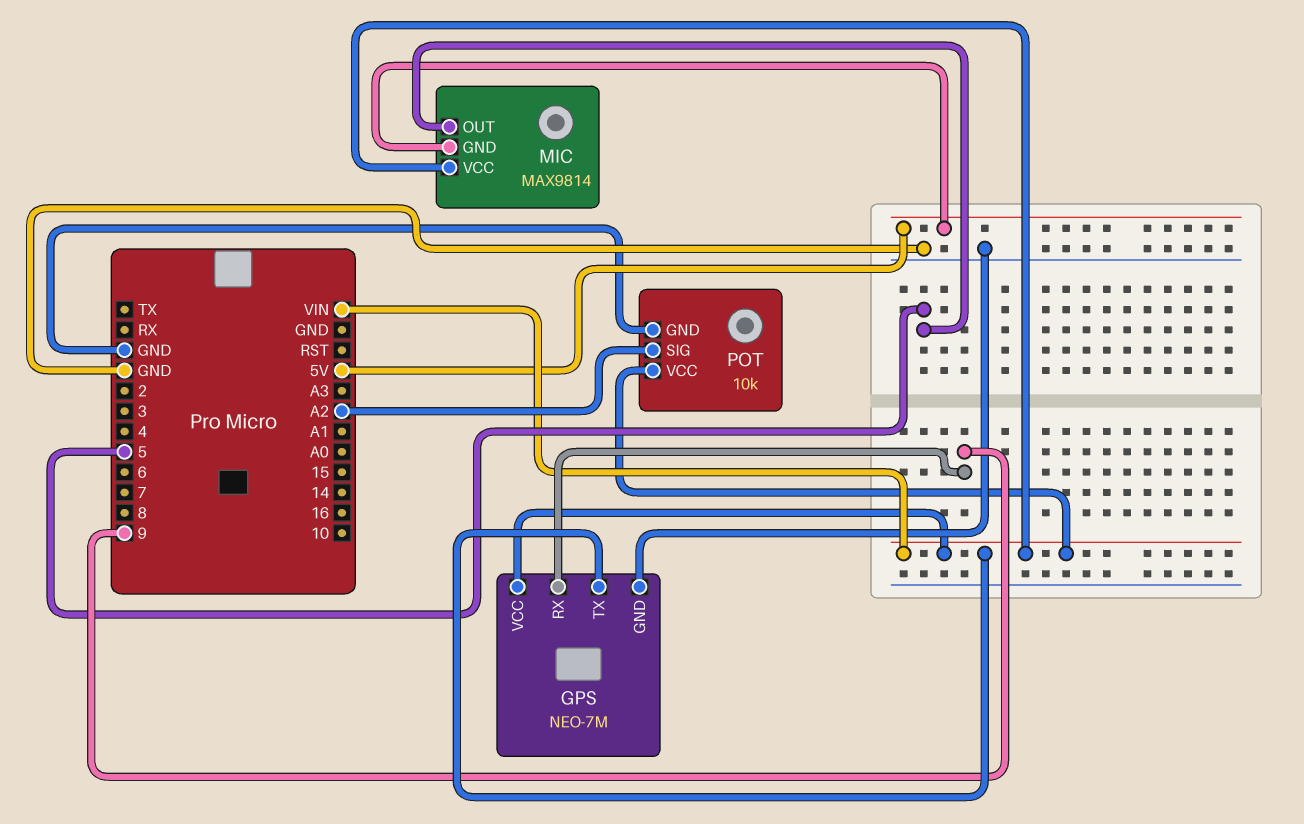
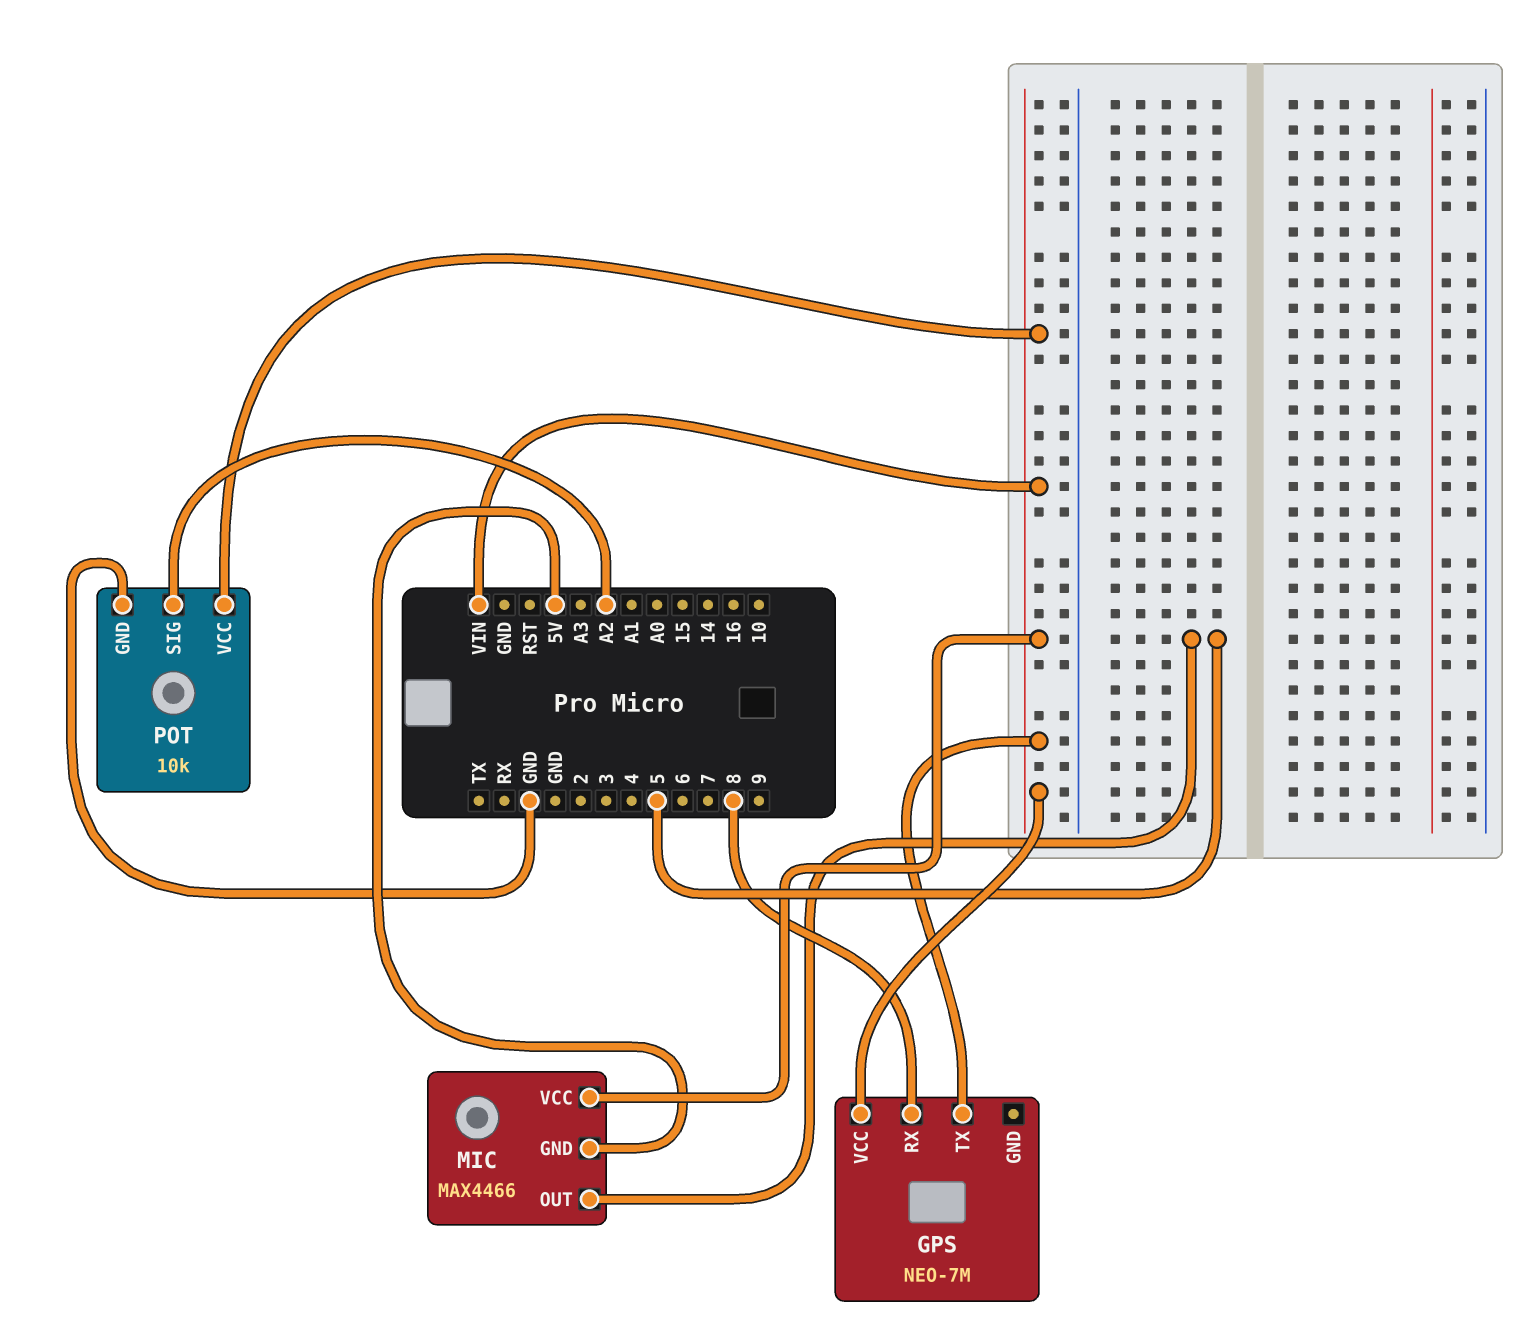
GPS pin GND: GND -> none
GPS pin RX: 9 -> 8
MIC: MAX9814 -> MAX4466

